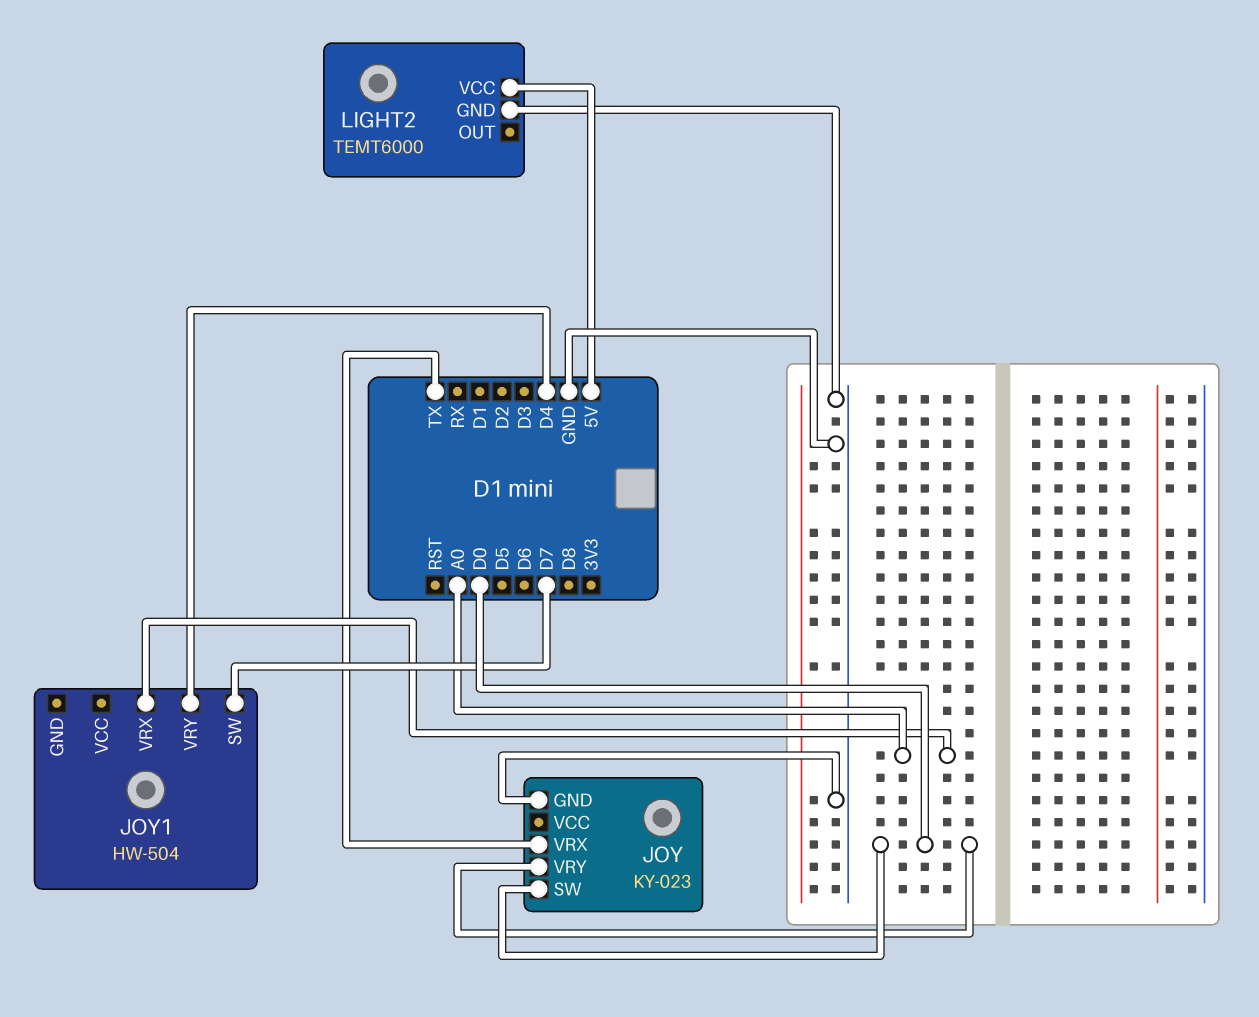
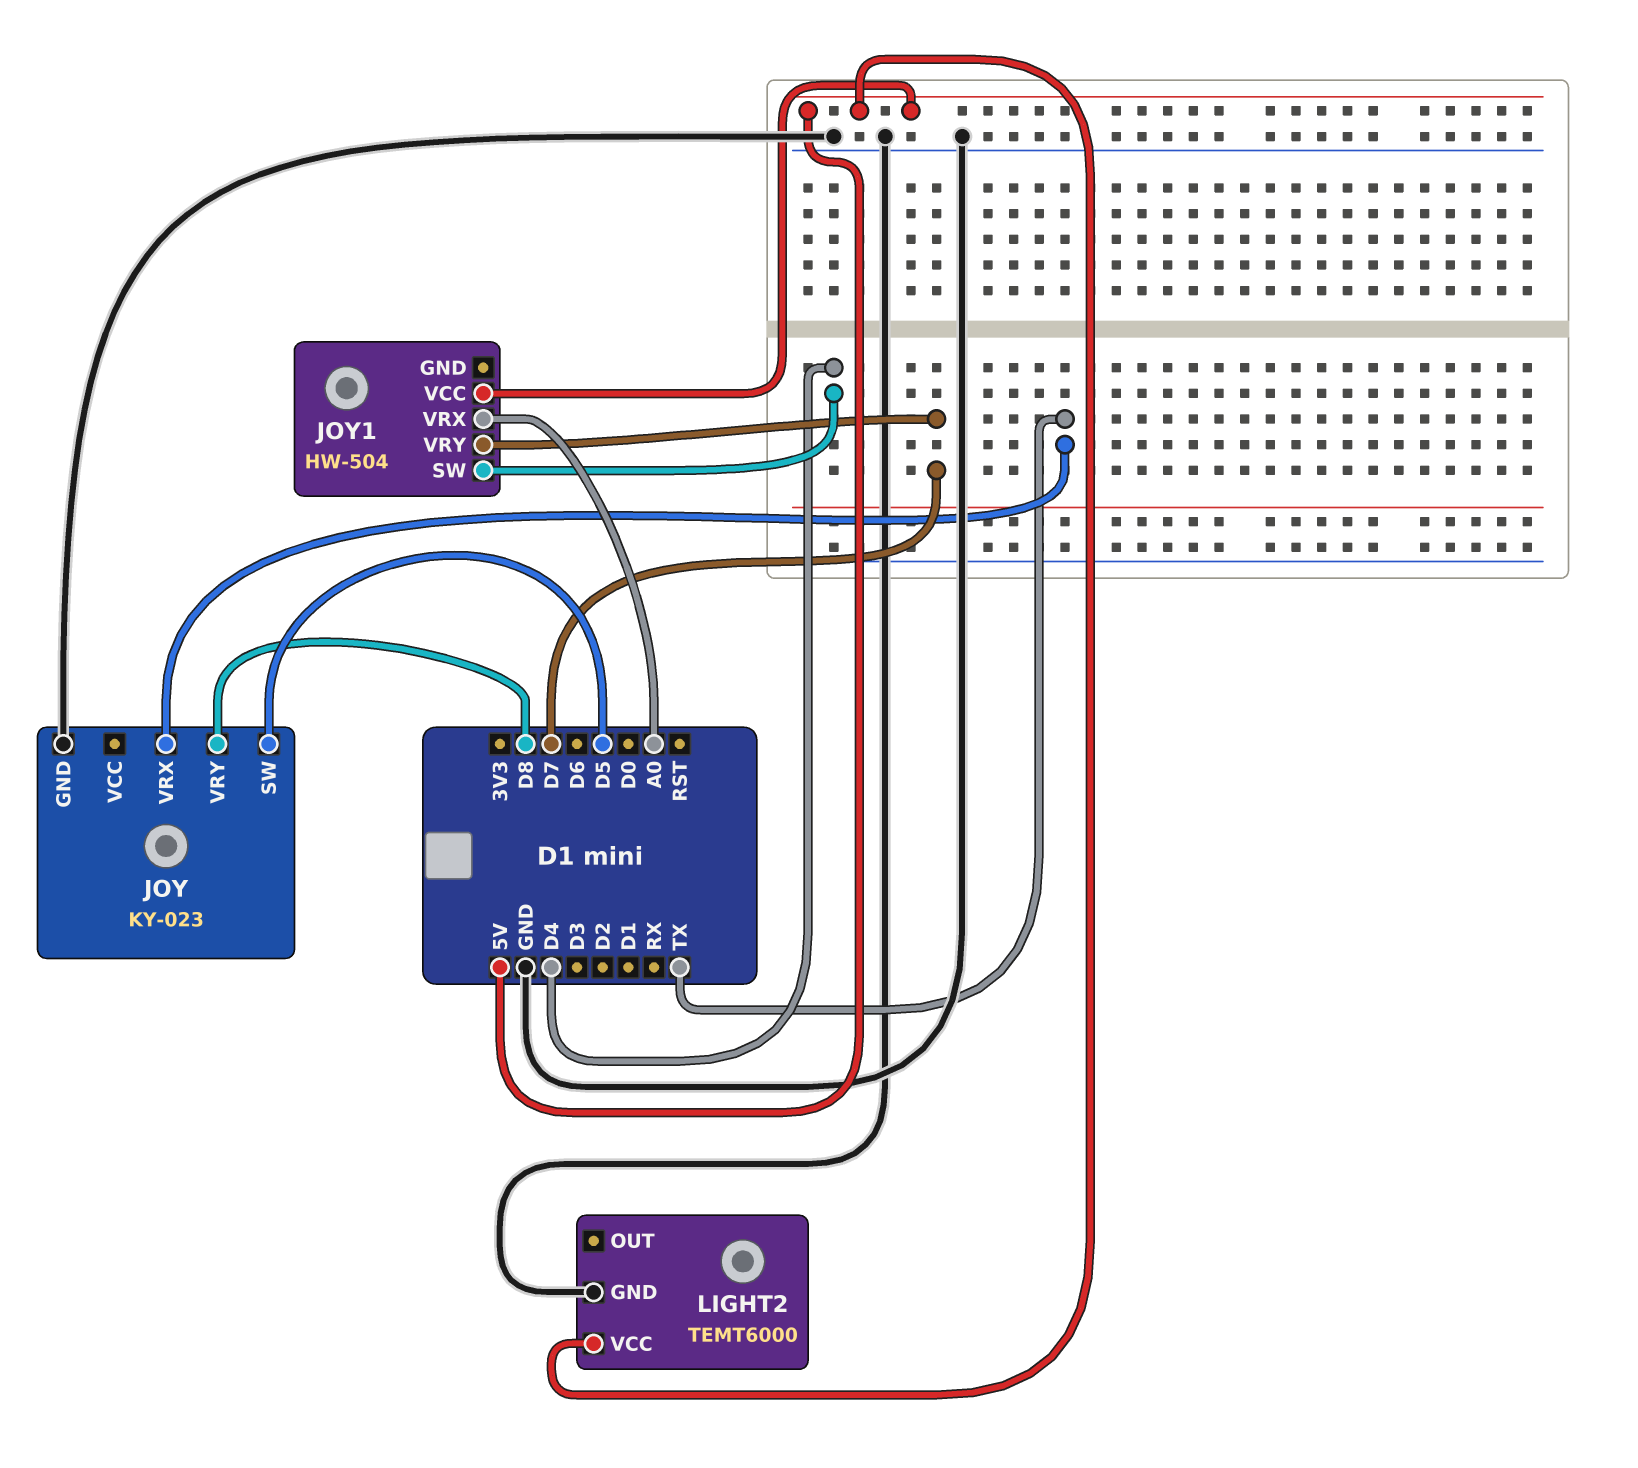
JOY pin SW: D0 -> D5
JOY pin VRY: D0 -> D8
JOY1 pin SW: D7 -> D4
JOY1 pin VCC: none -> 5V
JOY1 pin VRY: D4 -> D7

